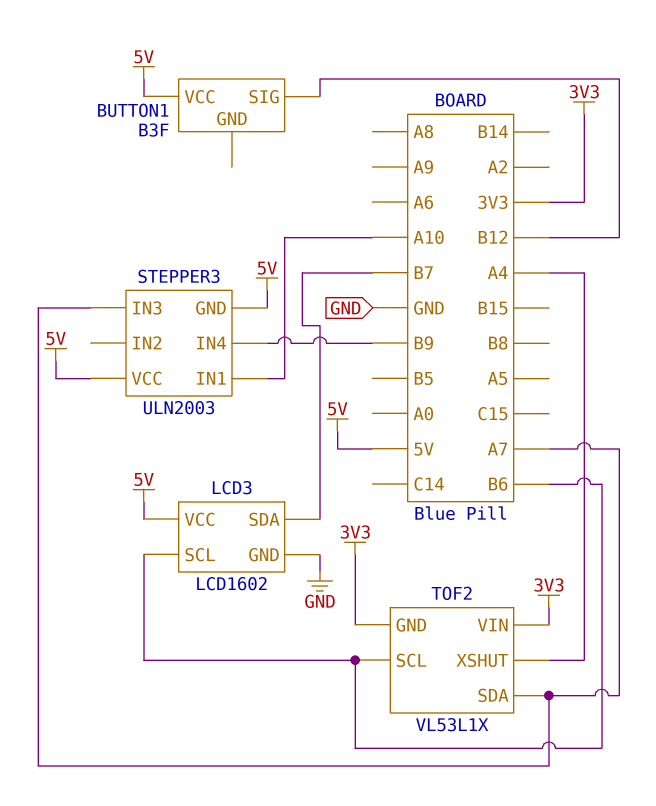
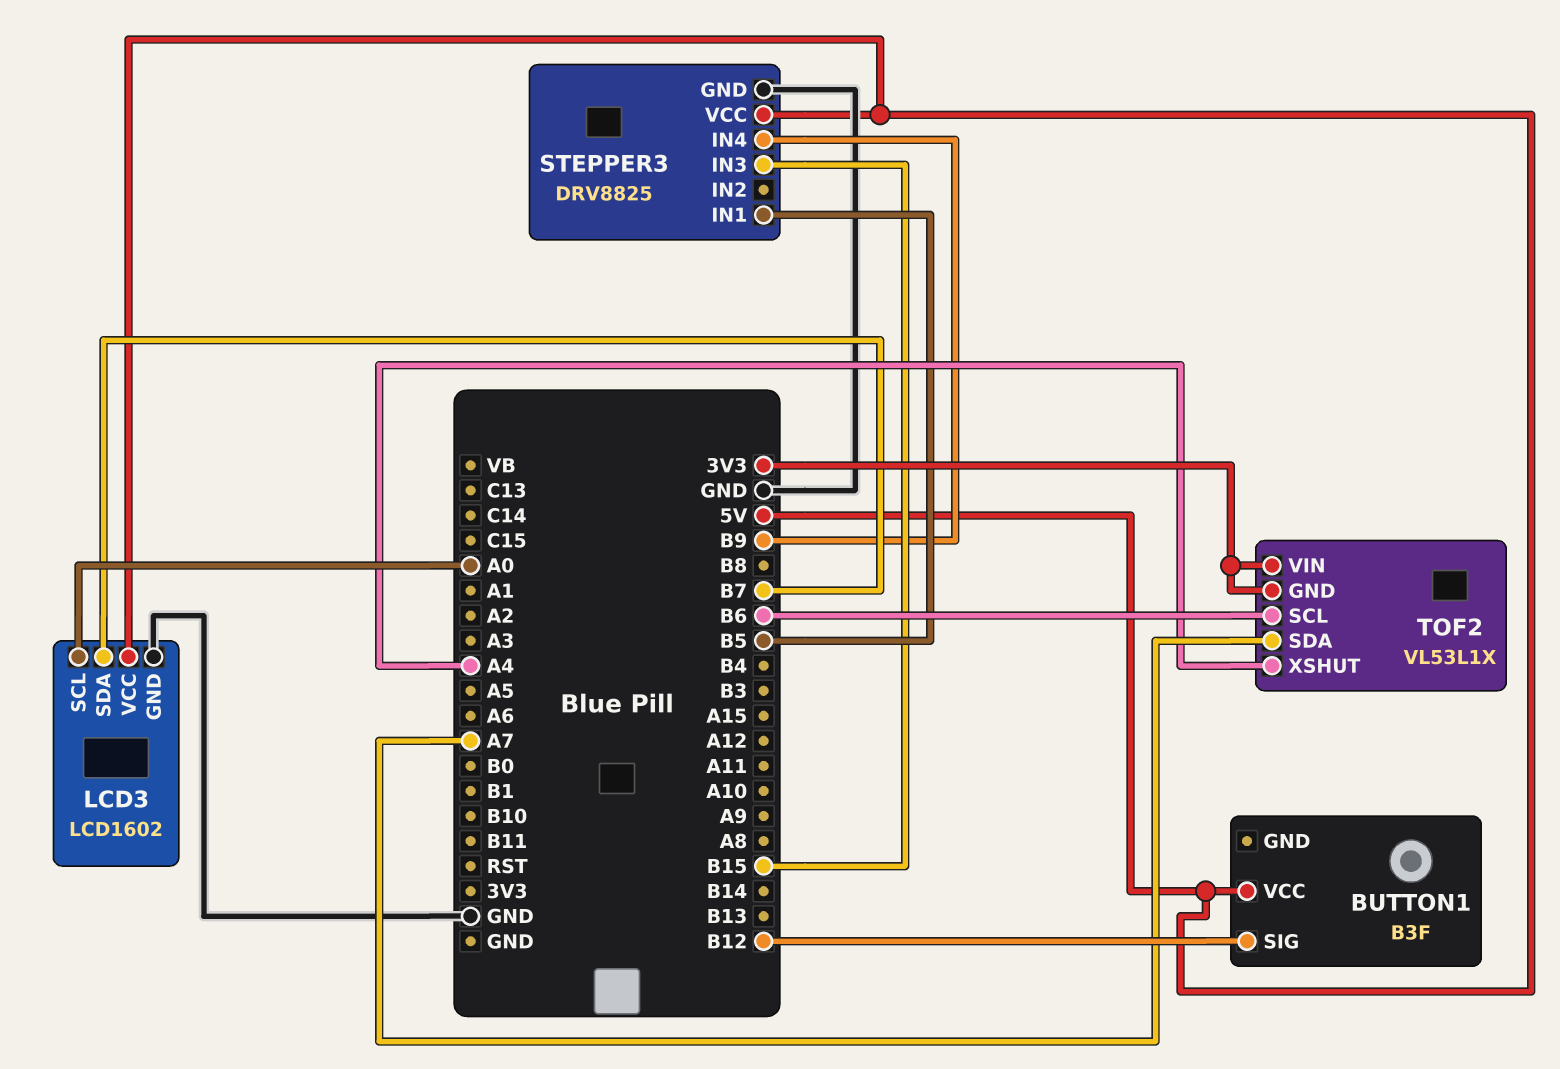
LCD3 pin SCL: B6 -> A0
STEPPER3: ULN2003 -> DRV8825
STEPPER3 pin GND: 5V -> GND
STEPPER3 pin IN1: A10 -> B5
STEPPER3 pin IN3: A7 -> B15

